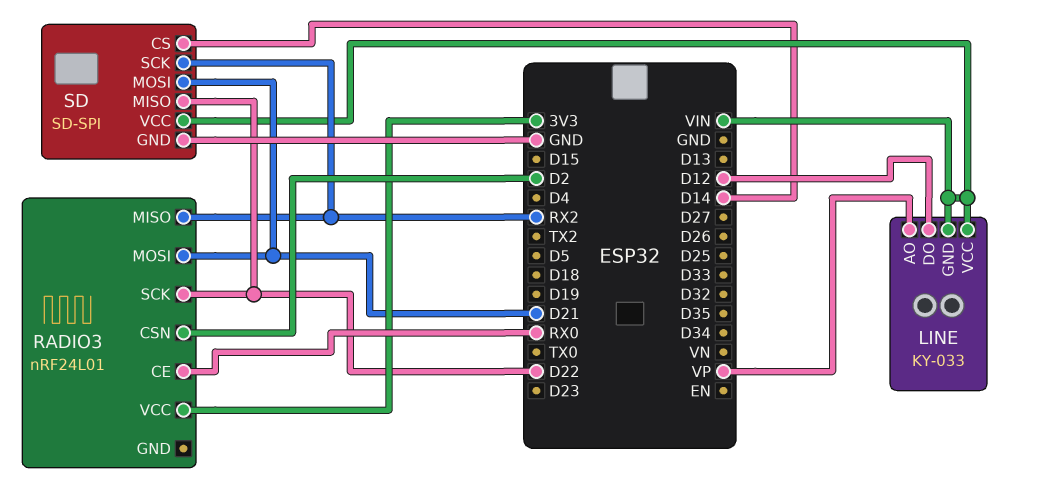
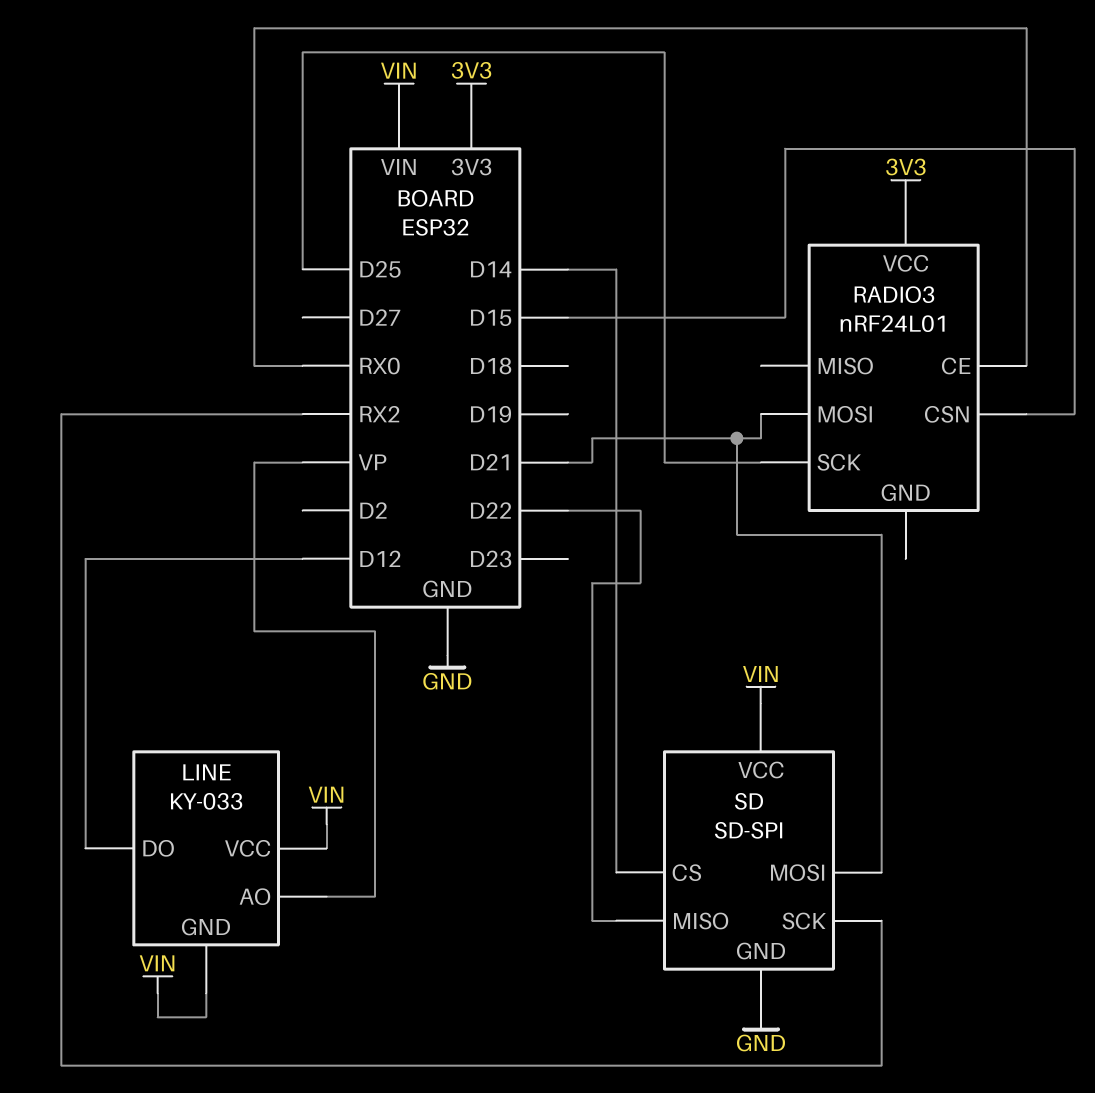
RADIO3 pin CSN: D2 -> D15
RADIO3 pin MISO: RX2 -> none
RADIO3 pin SCK: D22 -> D25

